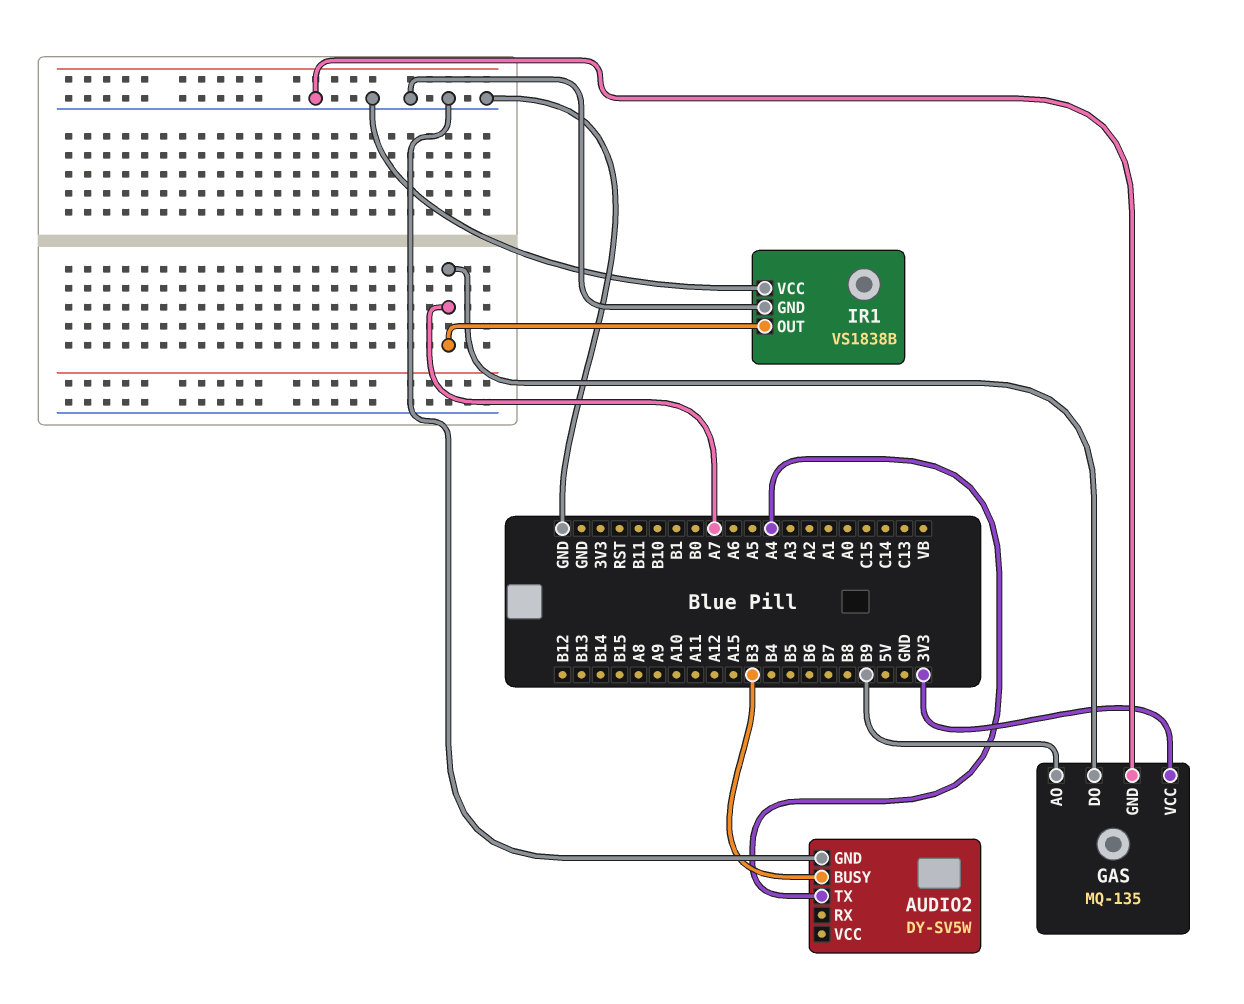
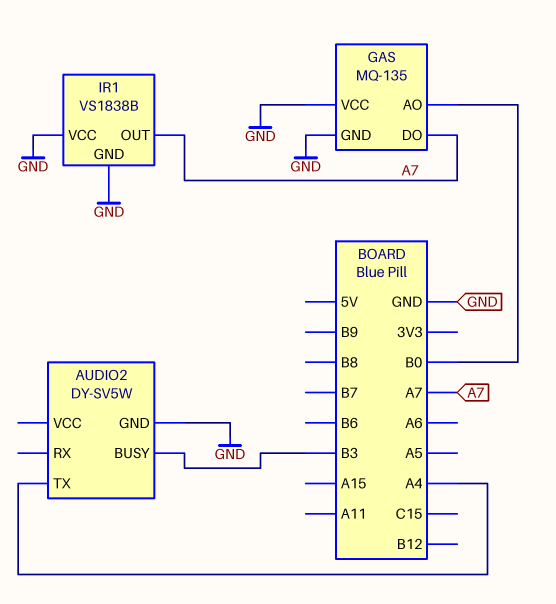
GAS pin AO: B9 -> B0
GAS pin VCC: 3V3 -> GND

